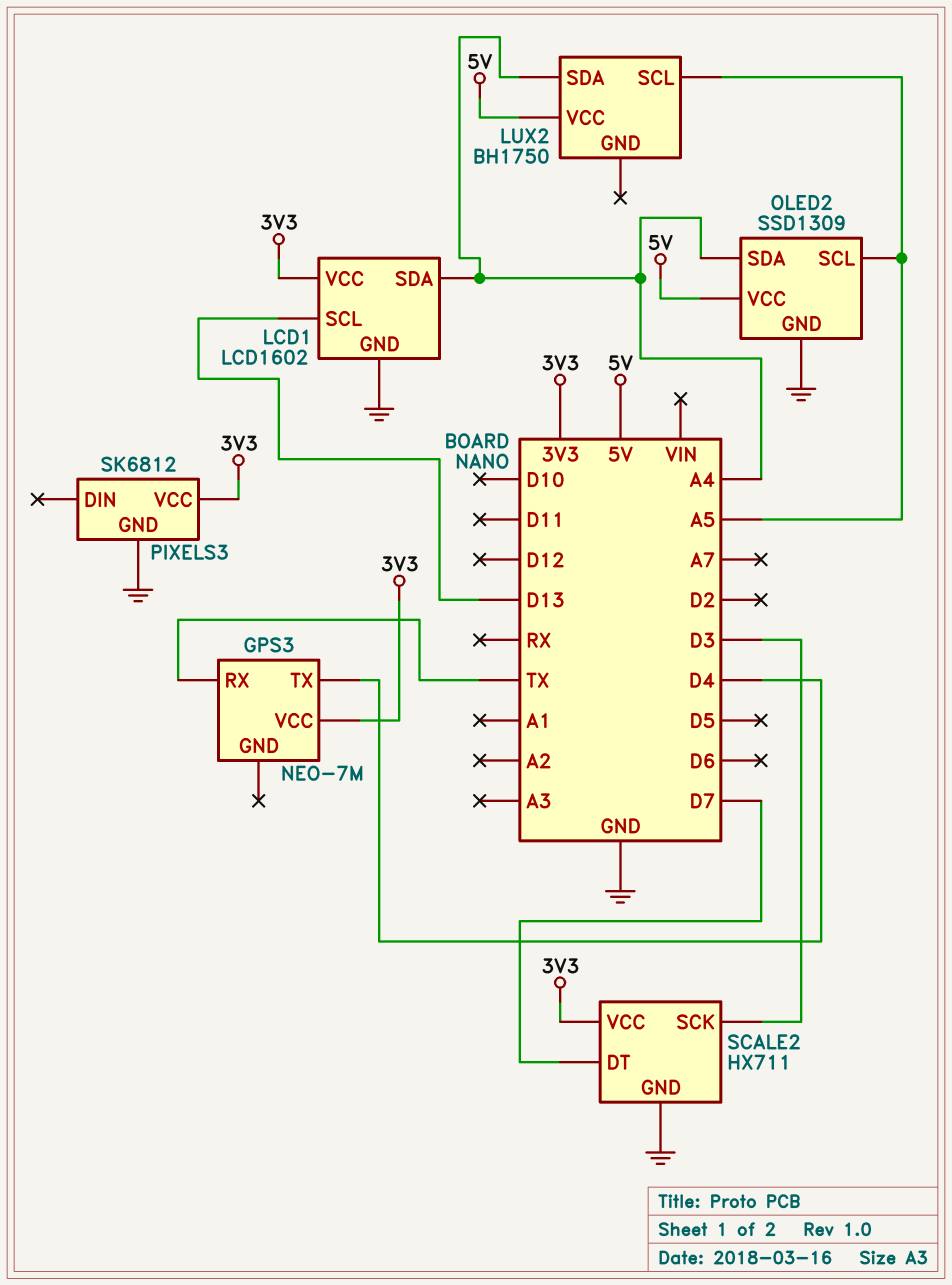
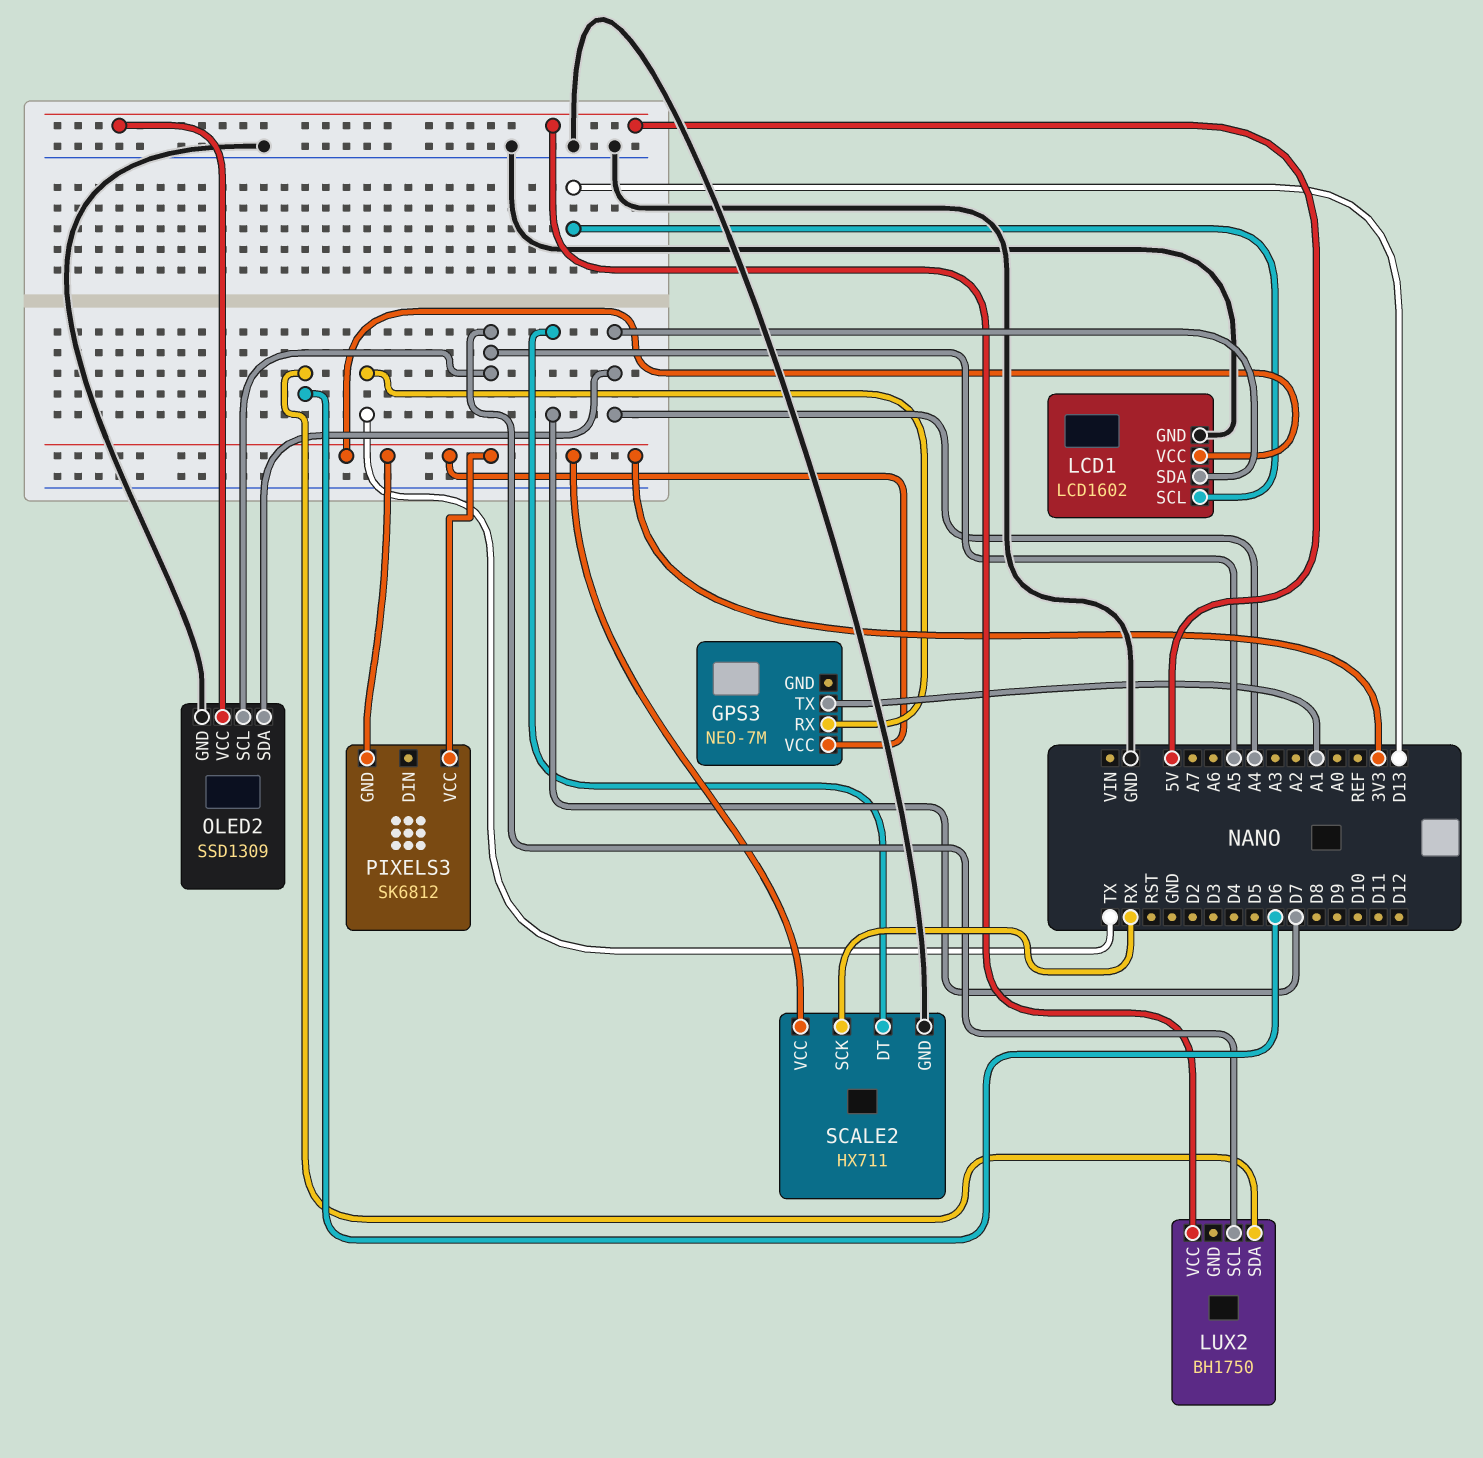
GPS3 pin TX: D4 -> A1
LUX2 pin SDA: A4 -> D6
PIXELS3 pin GND: GND -> 3V3
SCALE2 pin SCK: D3 -> RX

